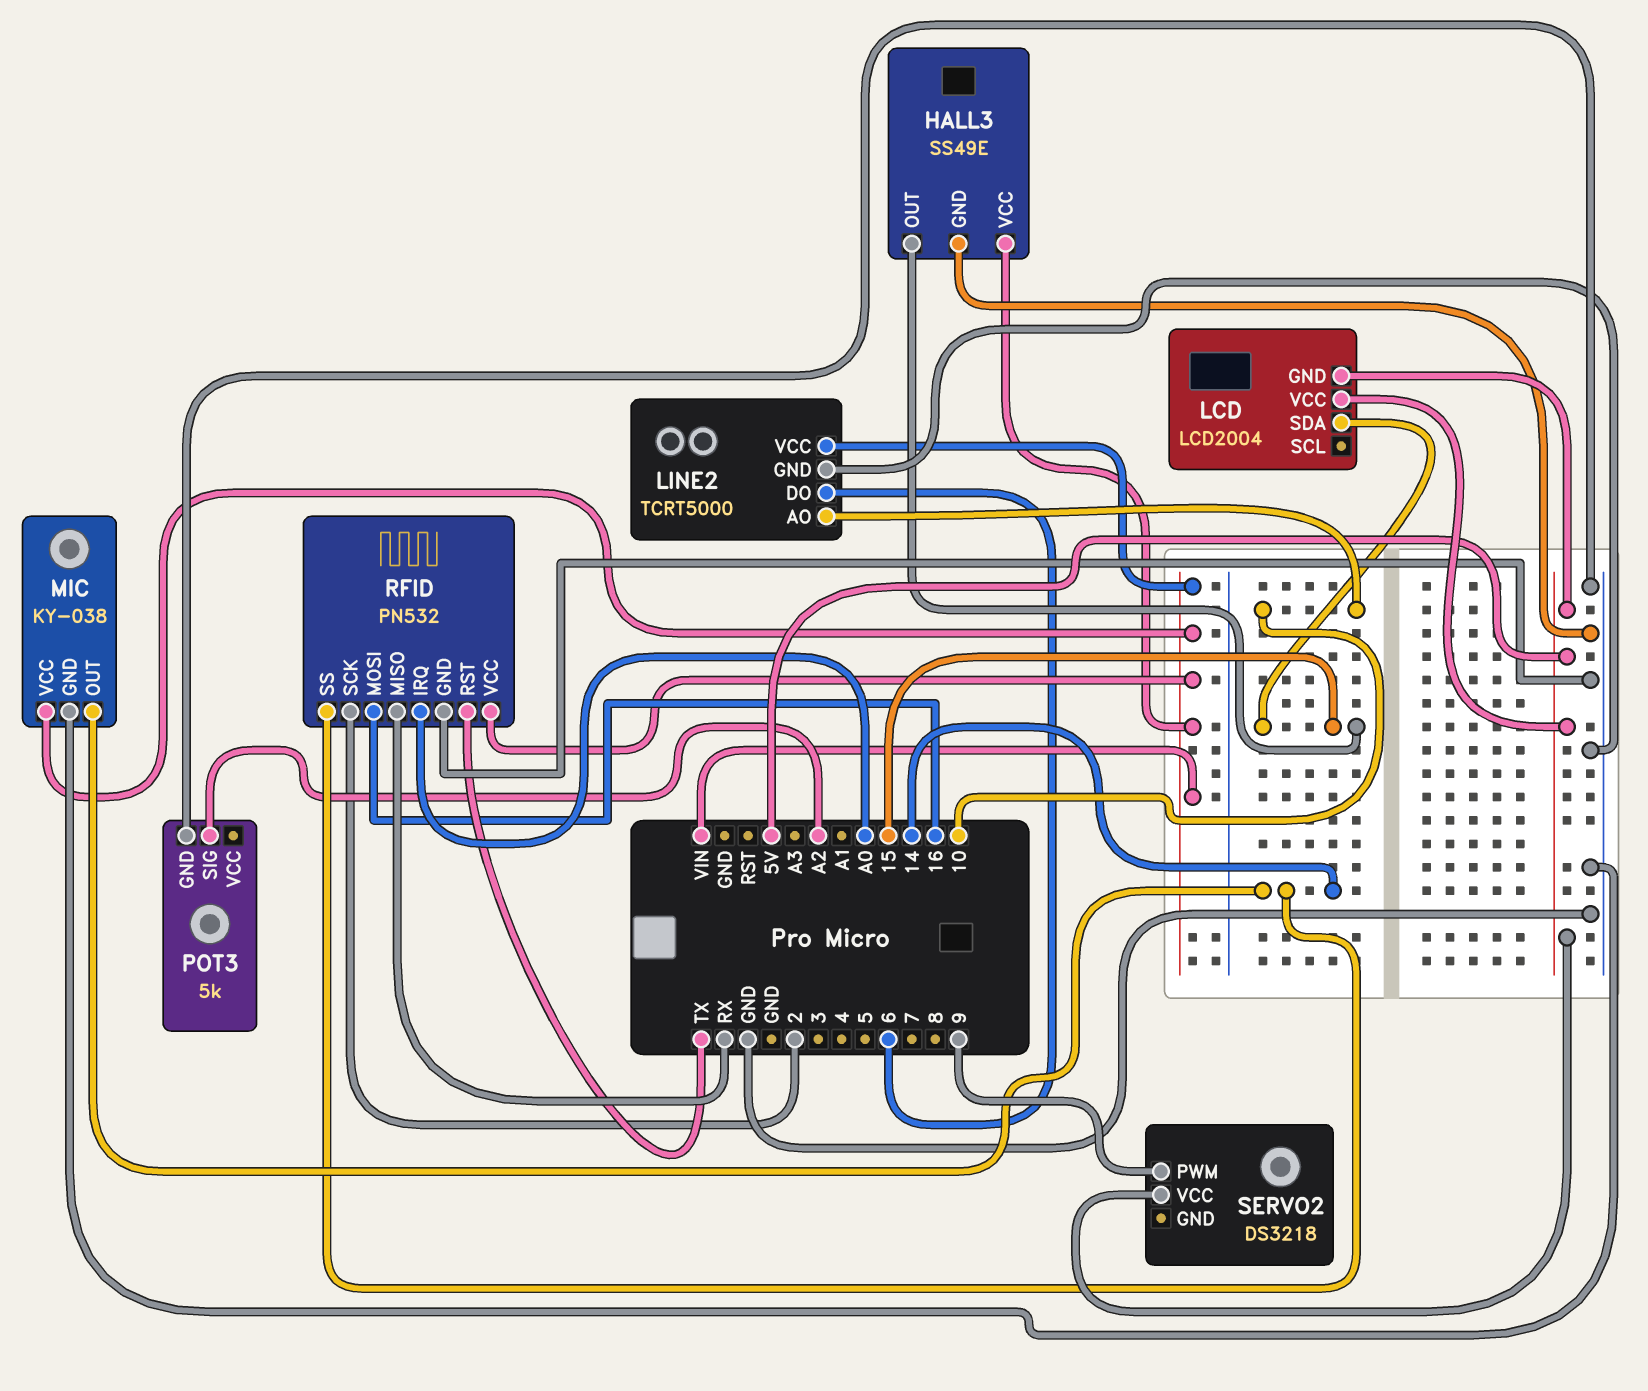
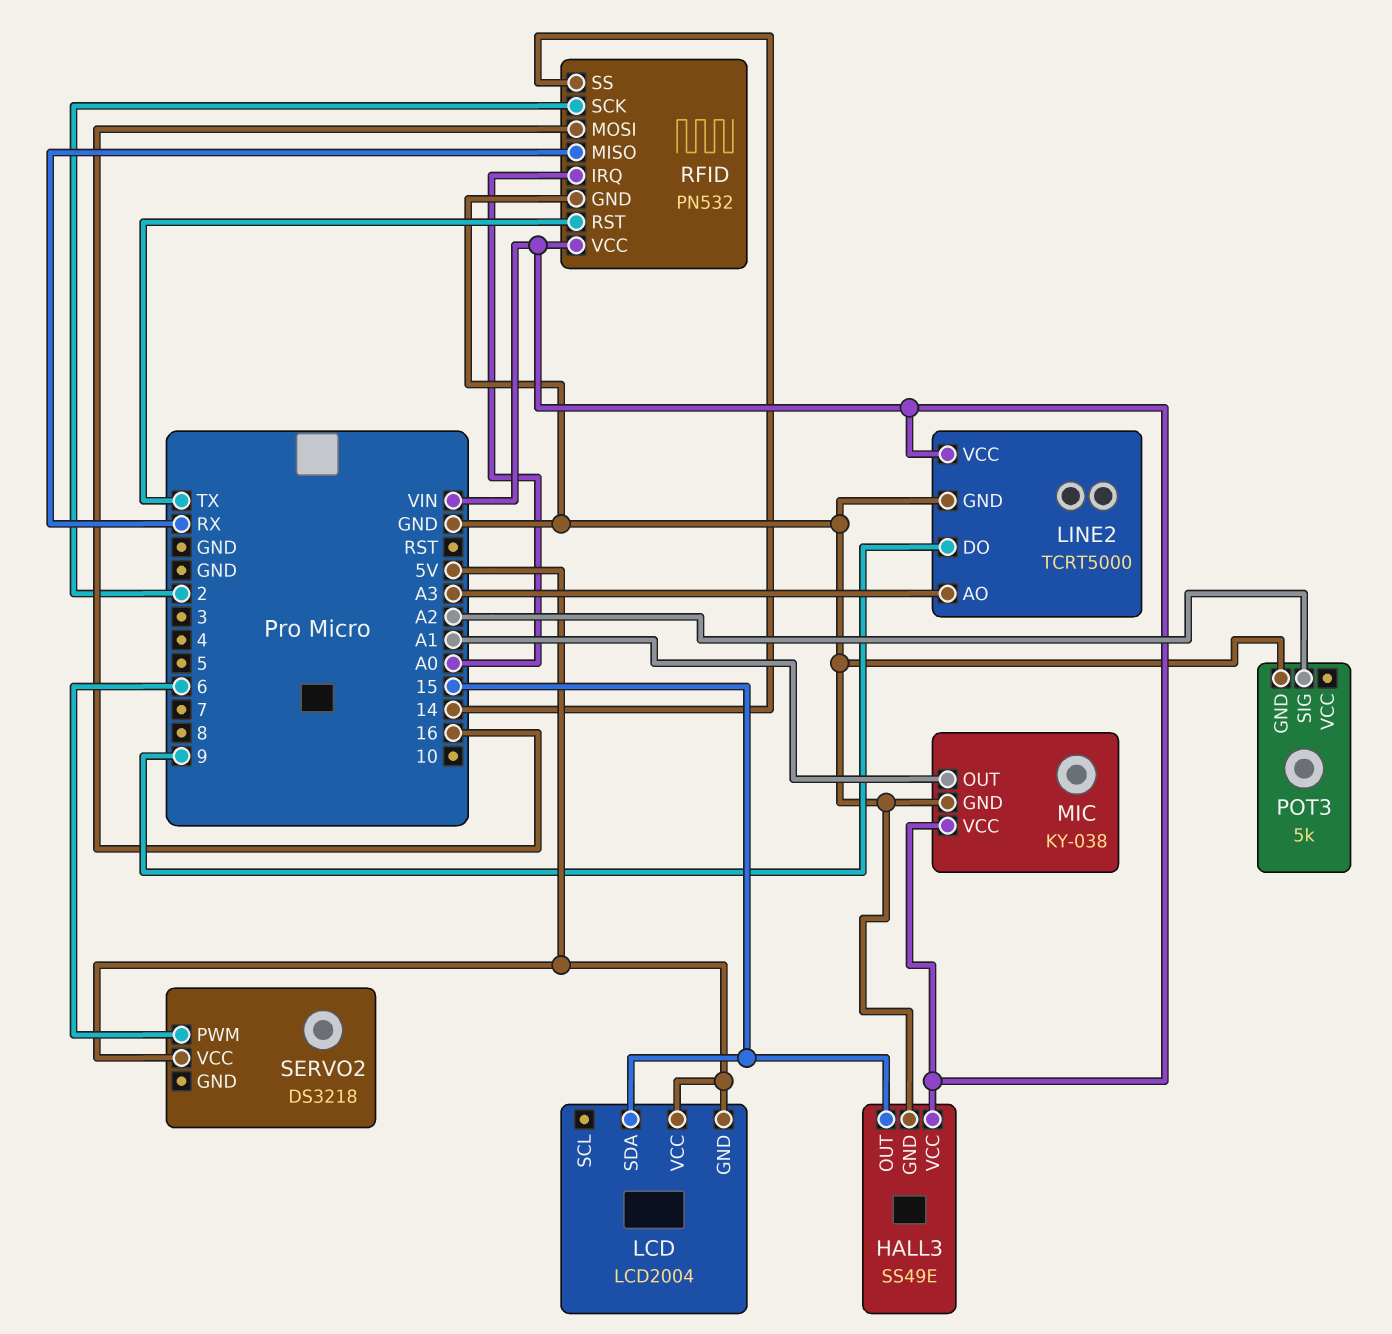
LINE2 pin AO: 10 -> A3
LINE2 pin DO: 6 -> 9
MIC pin OUT: 14 -> A1
SERVO2 pin PWM: 9 -> 6

